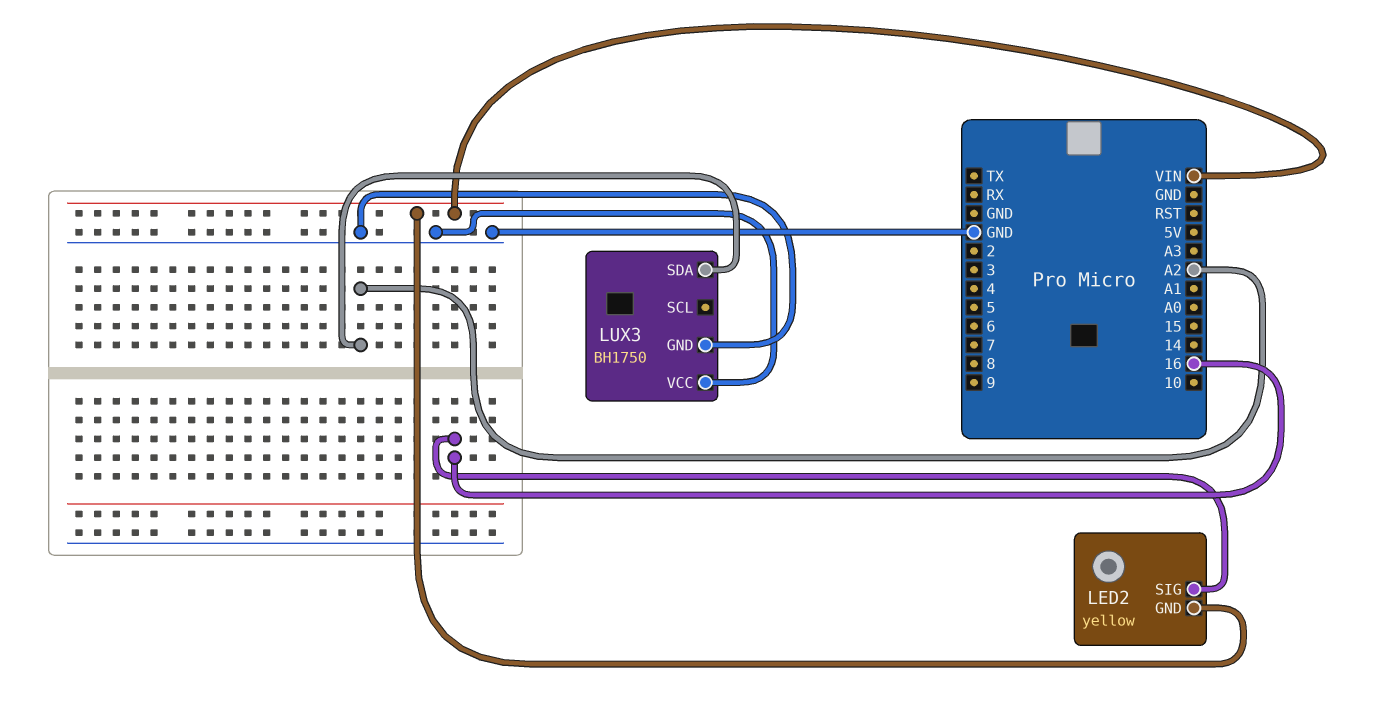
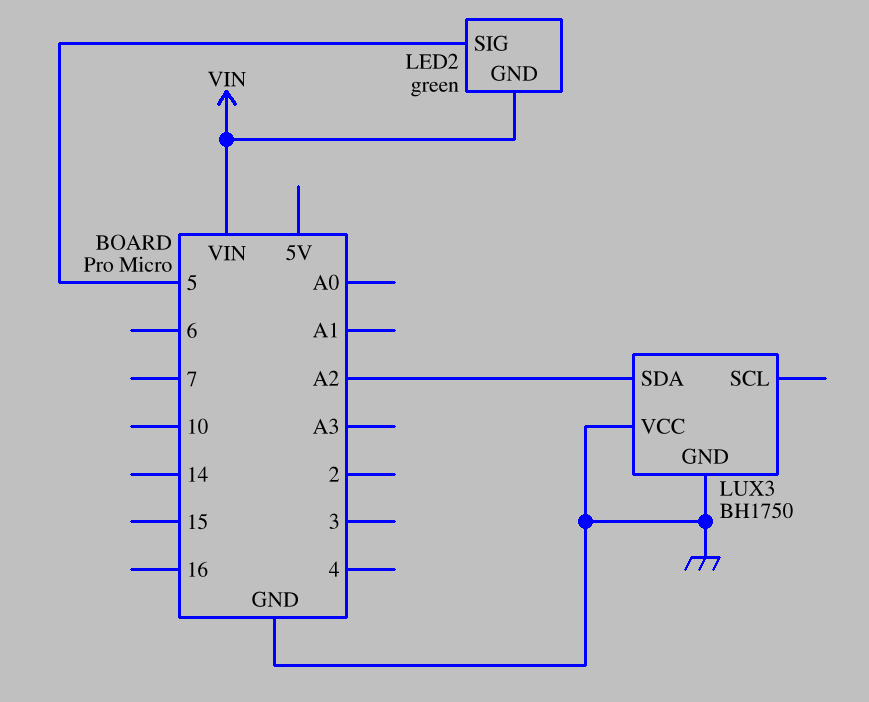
LED2: yellow -> green
LED2 pin SIG: 16 -> 5

